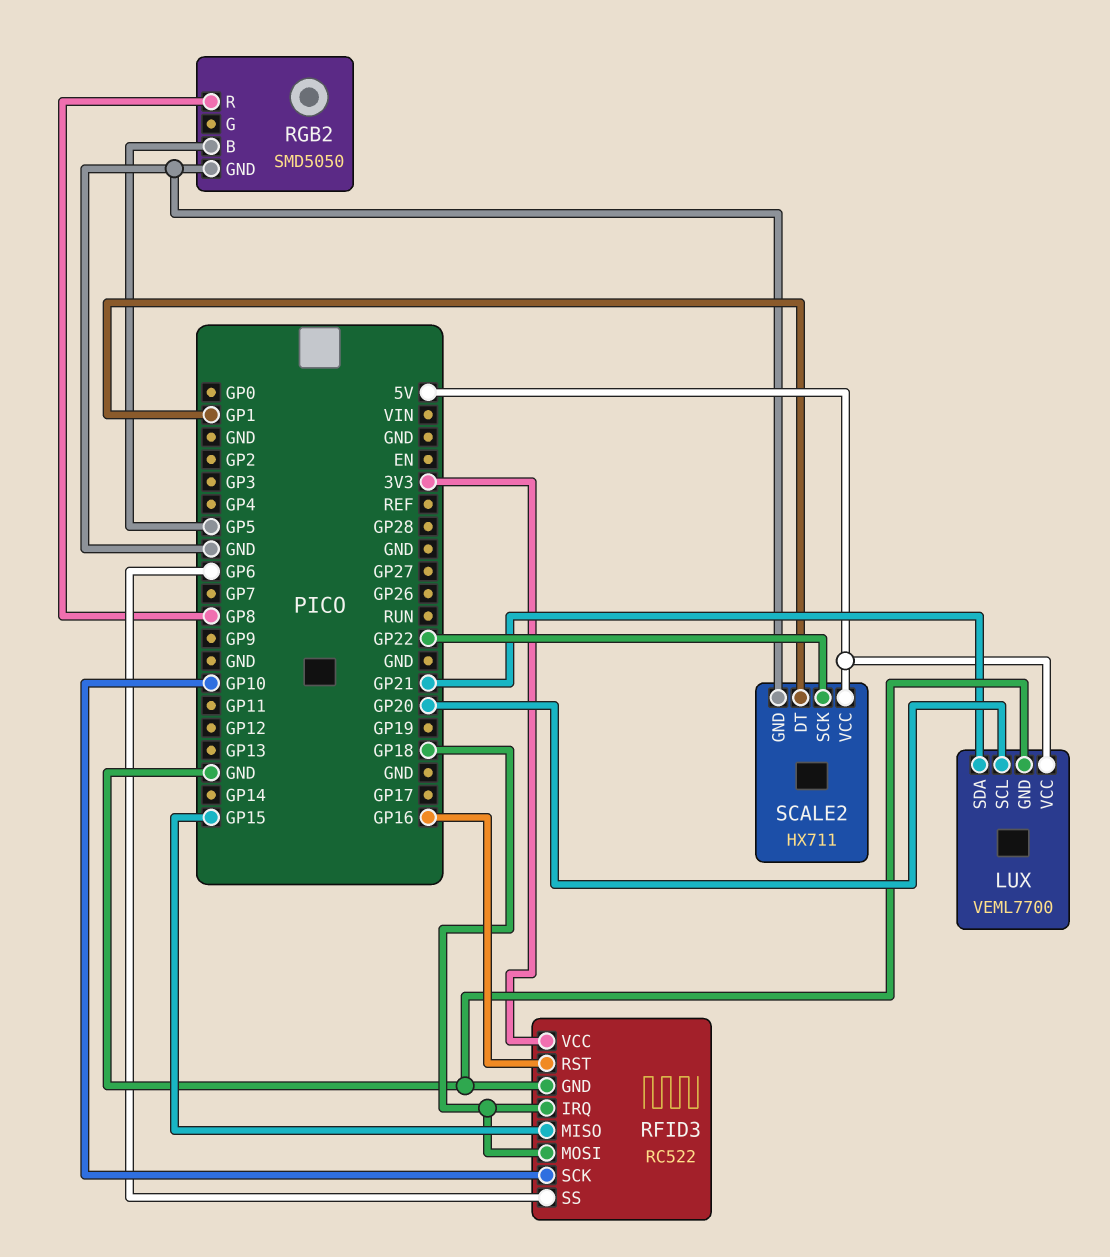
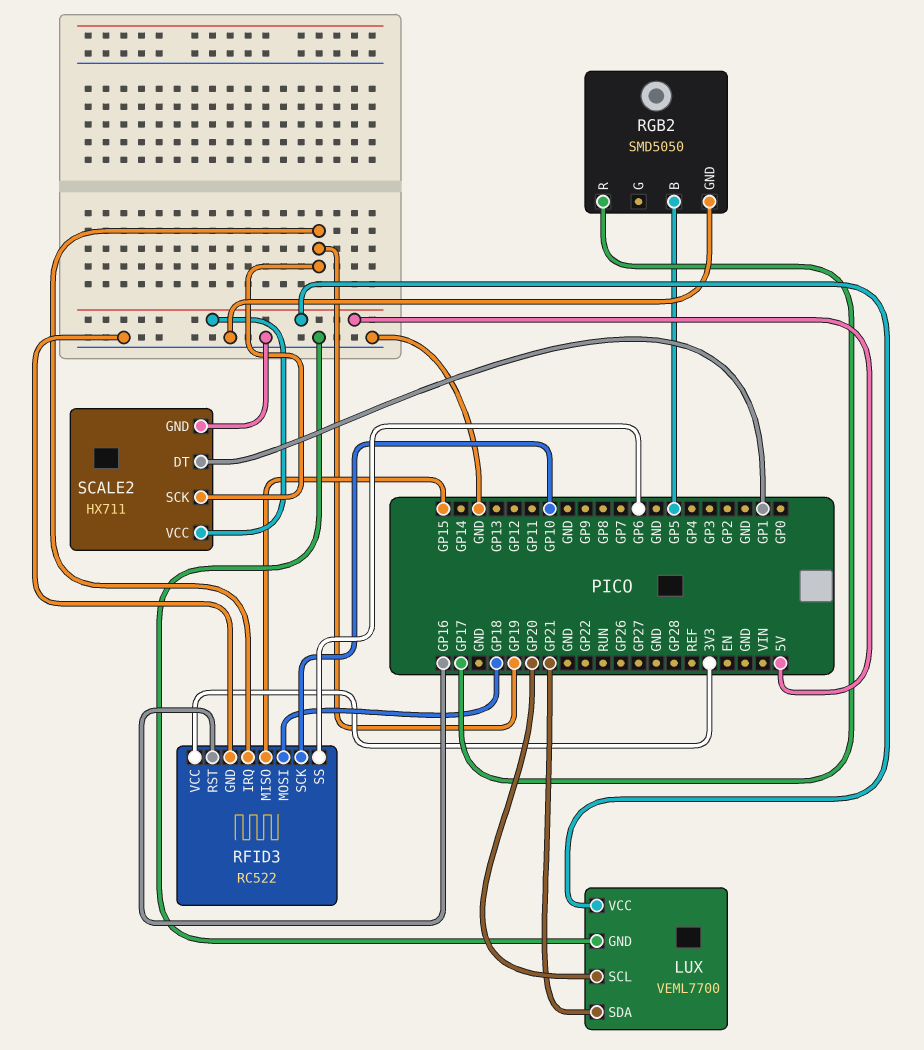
RFID3 pin IRQ: GP18 -> GP19
RGB2 pin R: GP8 -> GP17
SCALE2 pin SCK: GP22 -> GP19

